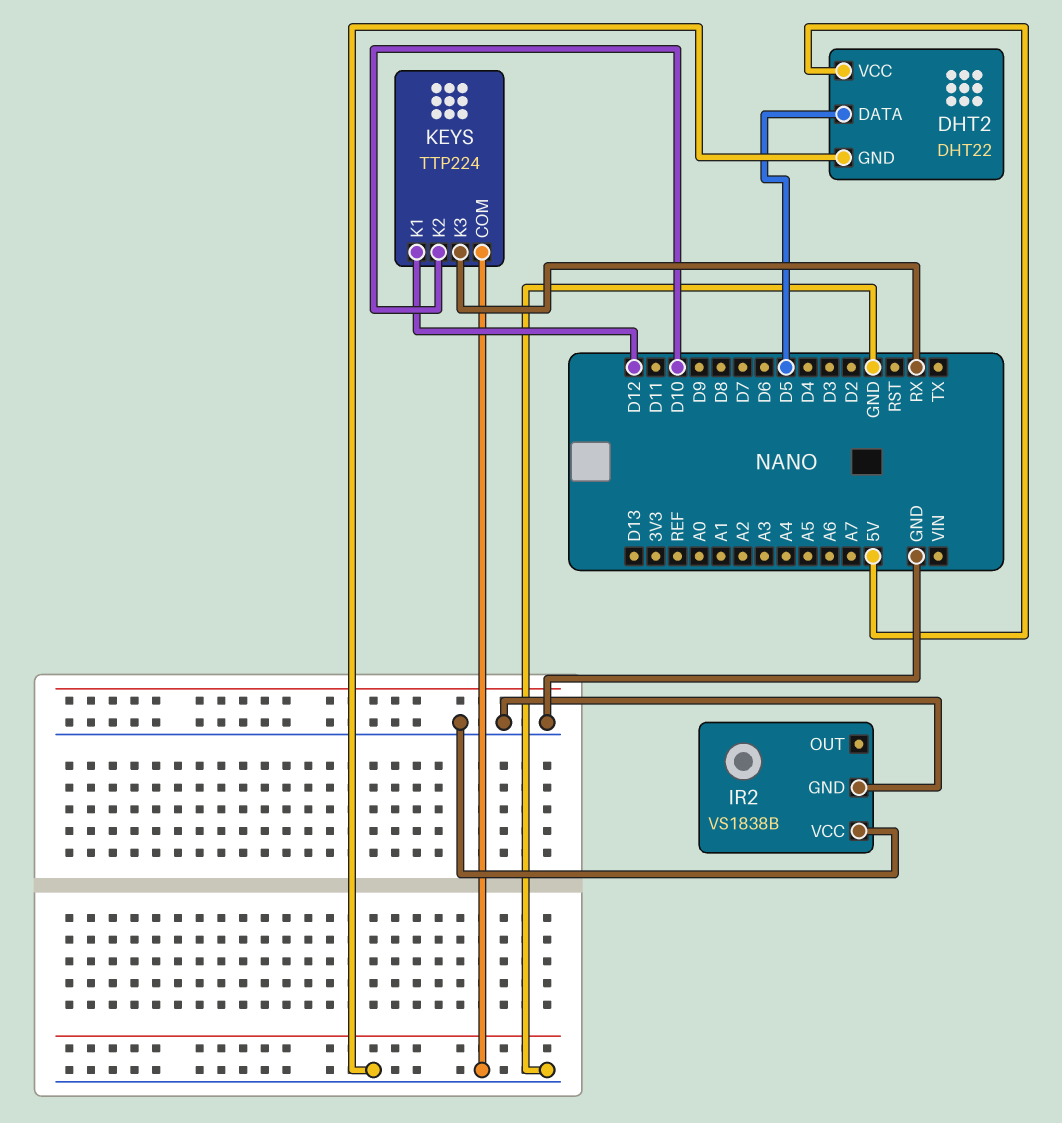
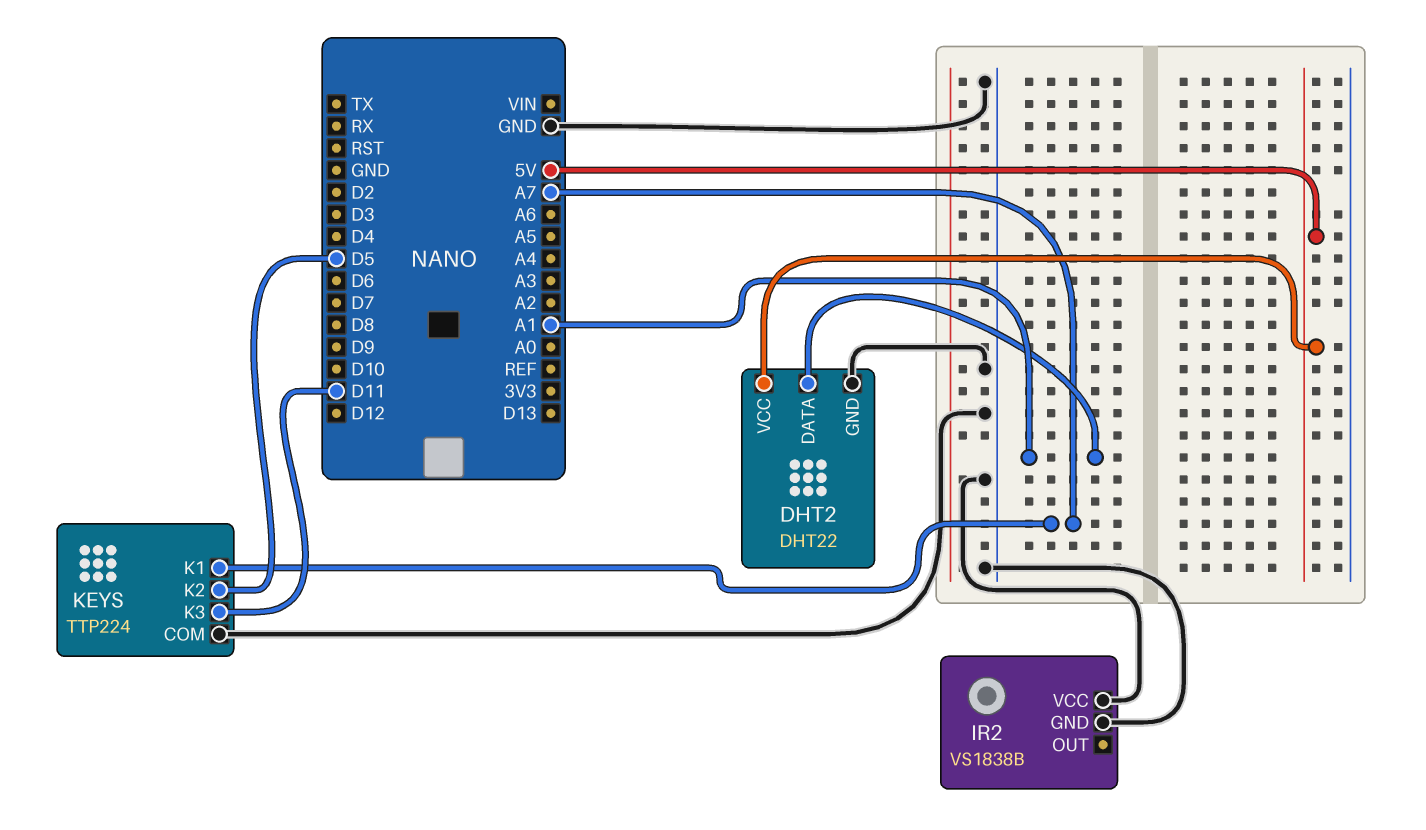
DHT2 pin DATA: D5 -> A1
KEYS pin K1: D12 -> A7
KEYS pin K2: D10 -> D5
KEYS pin K3: RX -> D11

